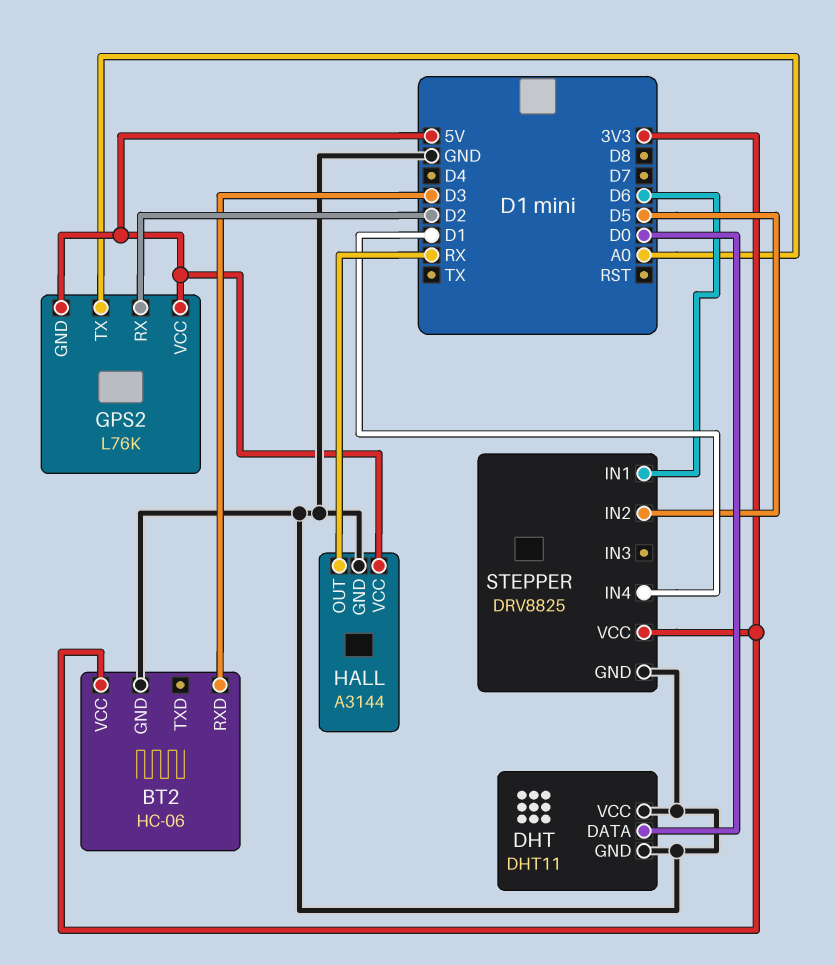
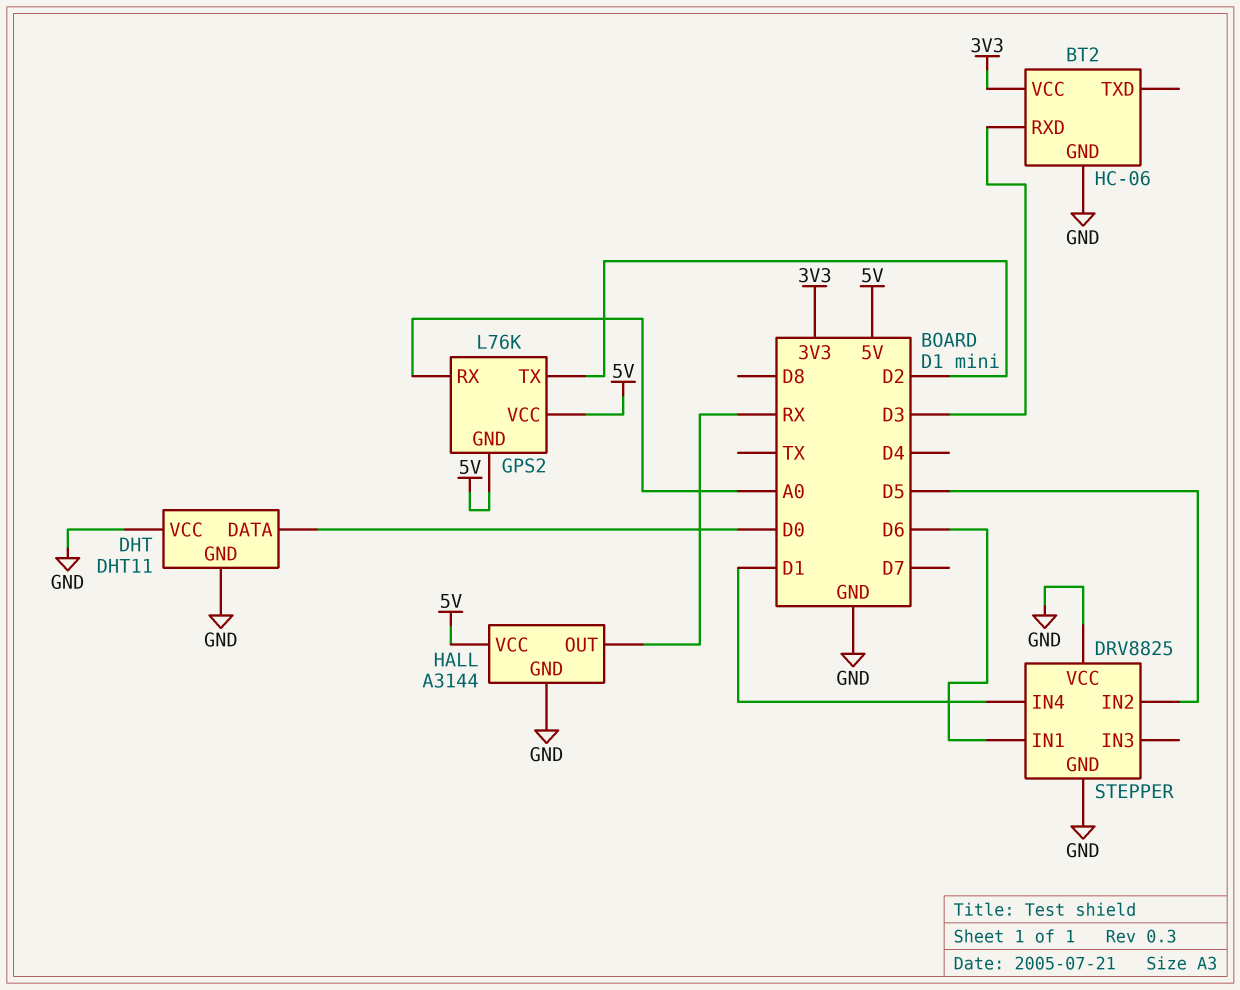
GPS2 pin RX: D2 -> A0
GPS2 pin TX: A0 -> D2
STEPPER pin VCC: 3V3 -> GND

